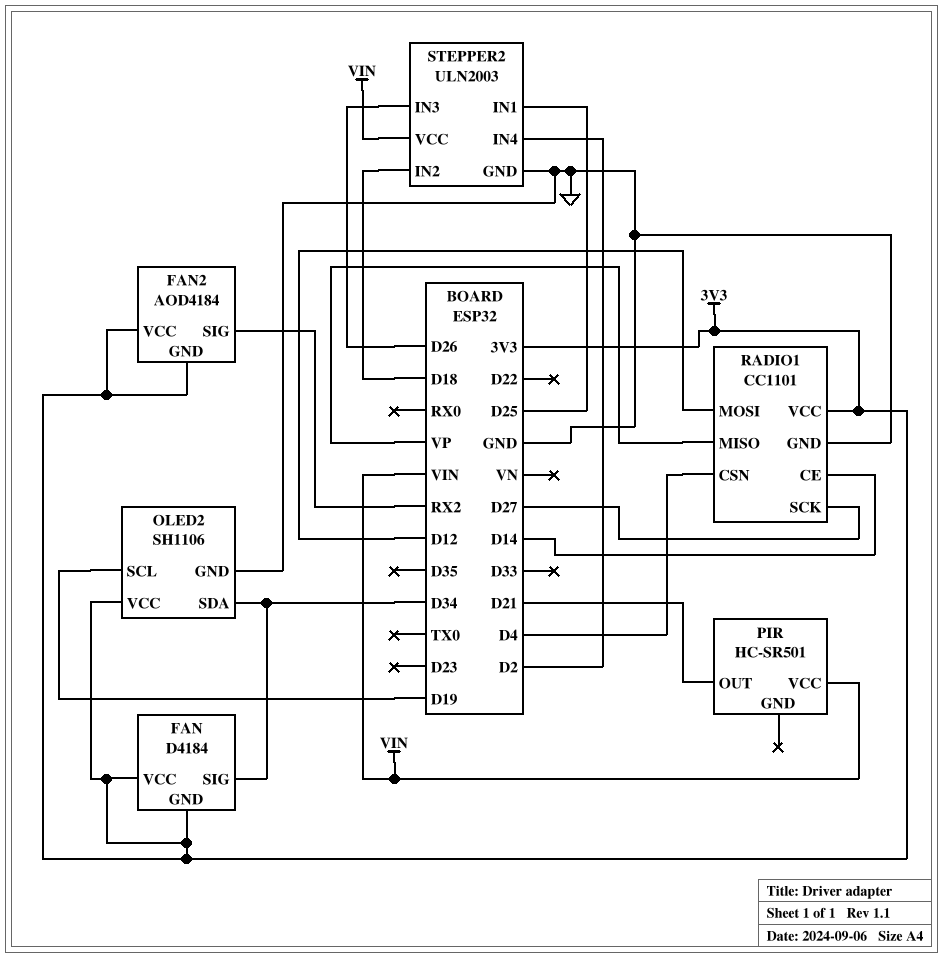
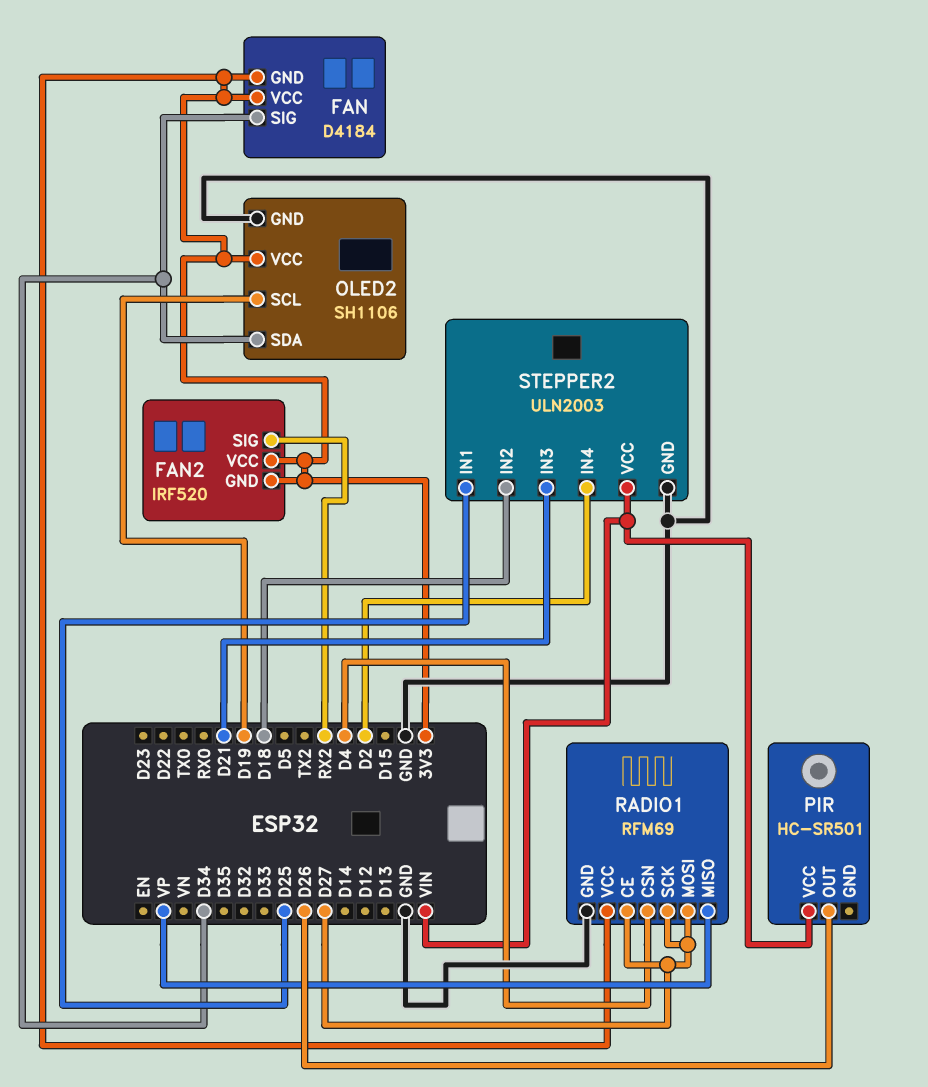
FAN2: AOD4184 -> IRF520
PIR pin OUT: D21 -> D26
RADIO1: CC1101 -> RFM69
RADIO1 pin CE: D14 -> D27
RADIO1 pin MOSI: D12 -> D27
STEPPER2 pin IN3: D26 -> D21

